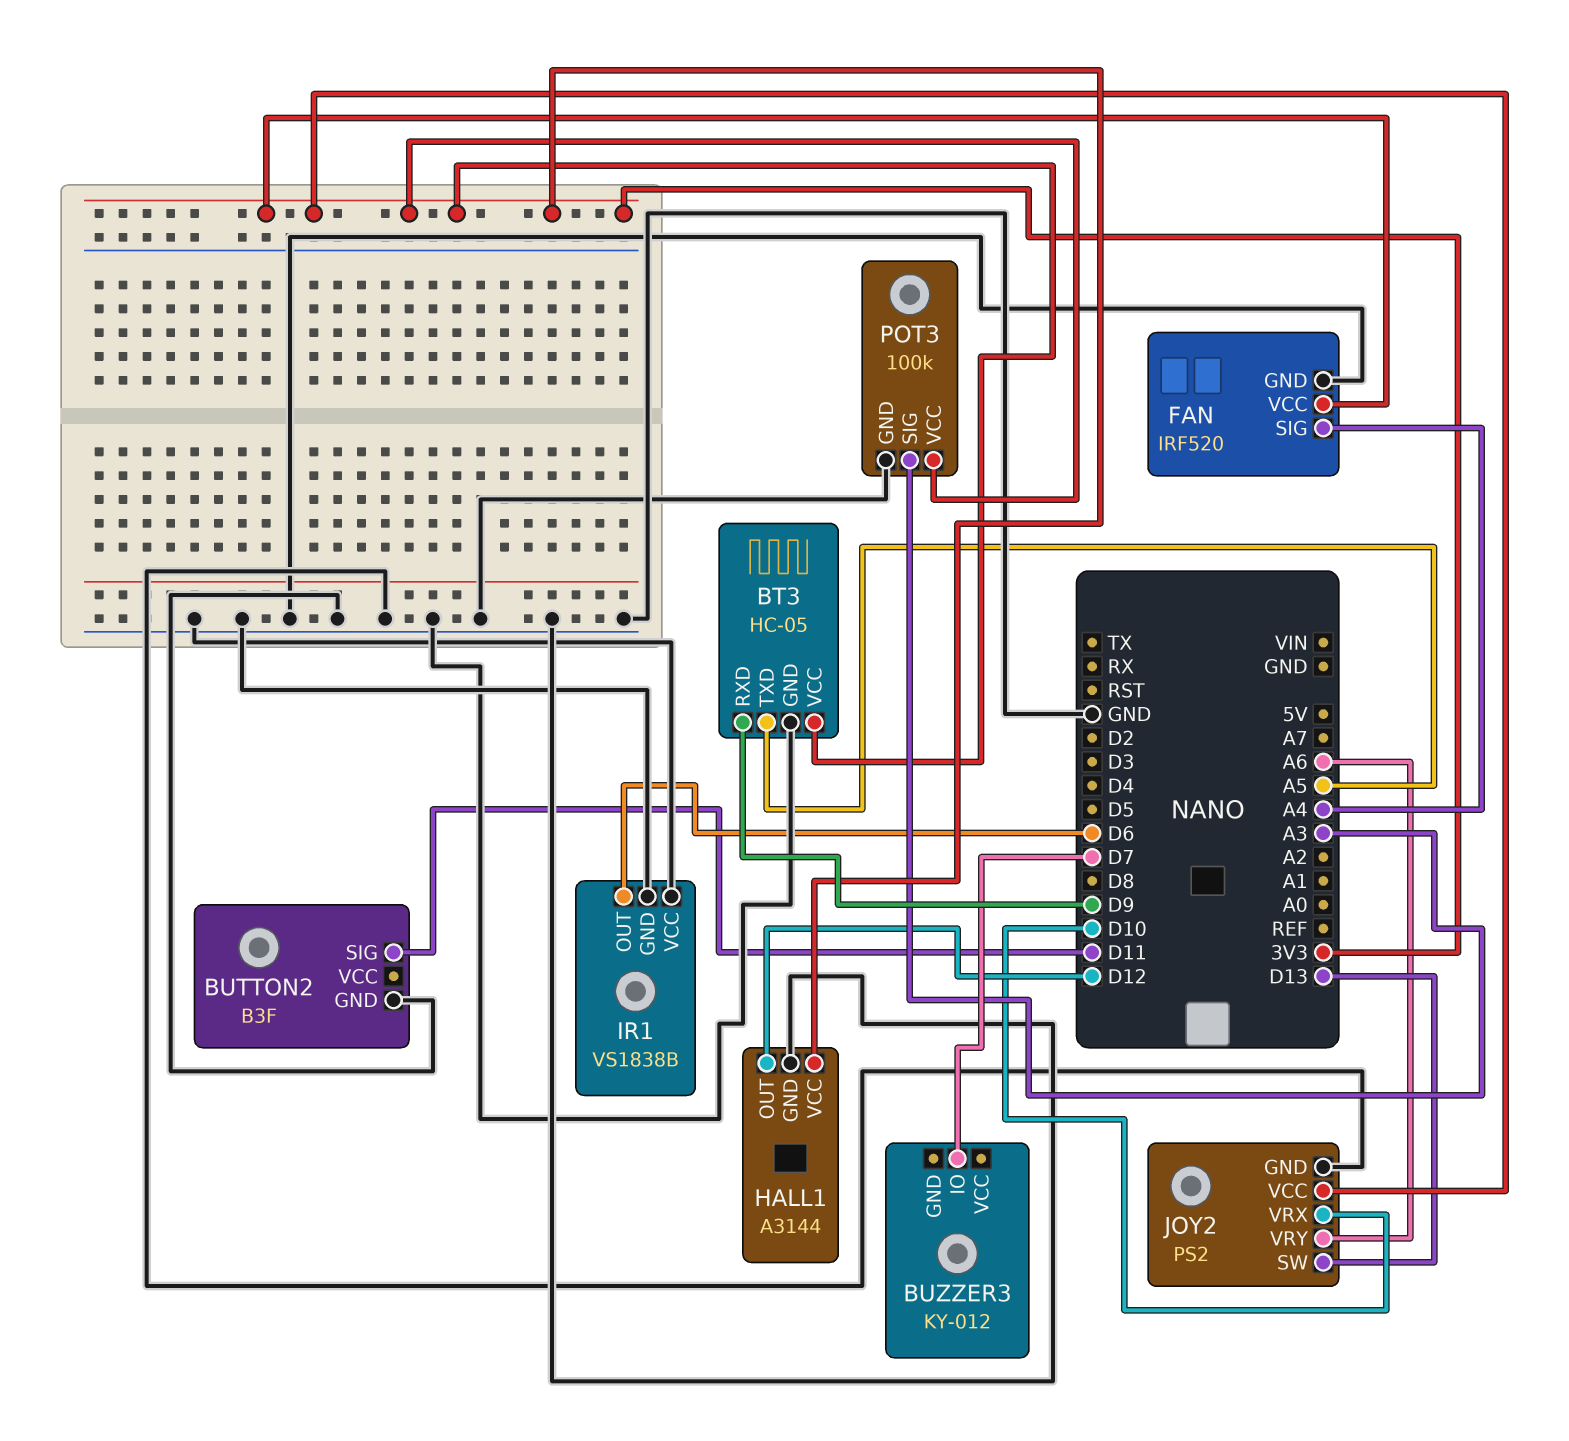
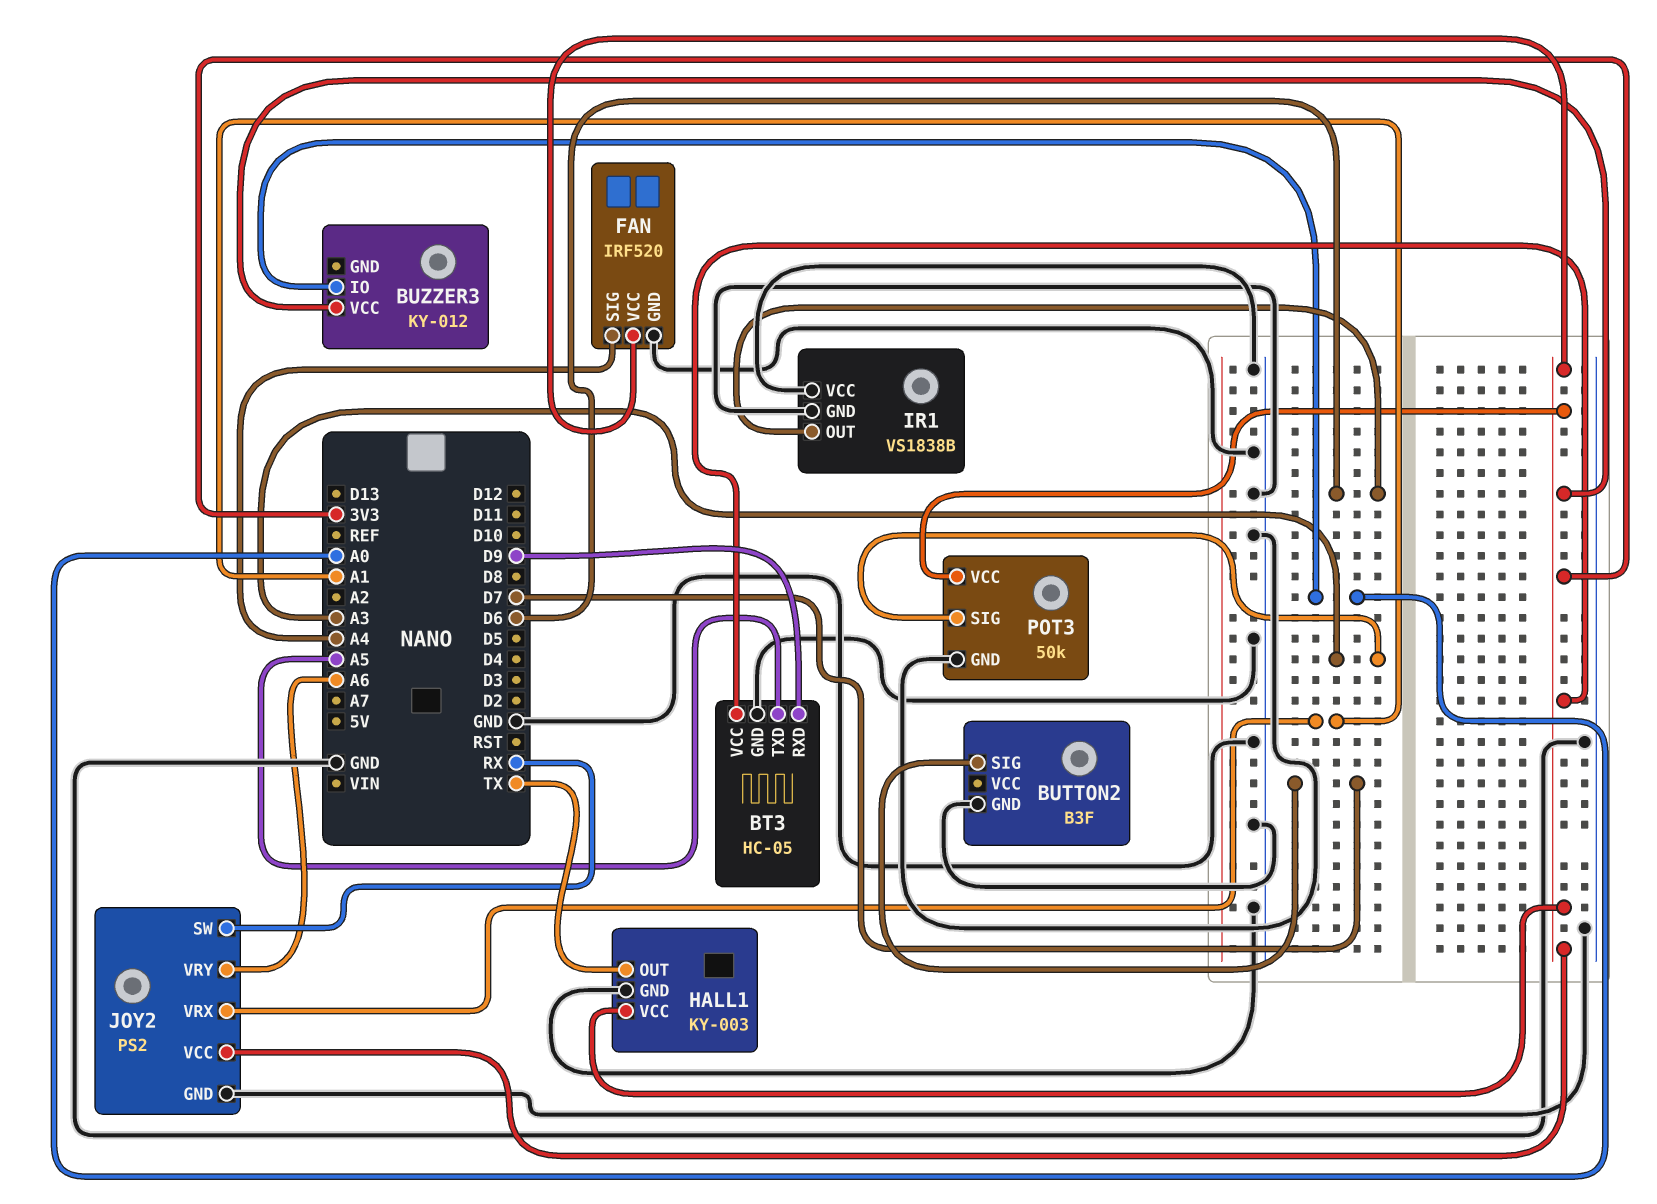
BUTTON2 pin SIG: D11 -> D7
BUZZER3 pin IO: D7 -> A0
BUZZER3 pin VCC: none -> 3V3
HALL1: A3144 -> KY-003
HALL1 pin OUT: D12 -> TX
JOY2 pin SW: D13 -> RX
JOY2 pin VRX: D10 -> A1
POT3: 100k -> 50k

